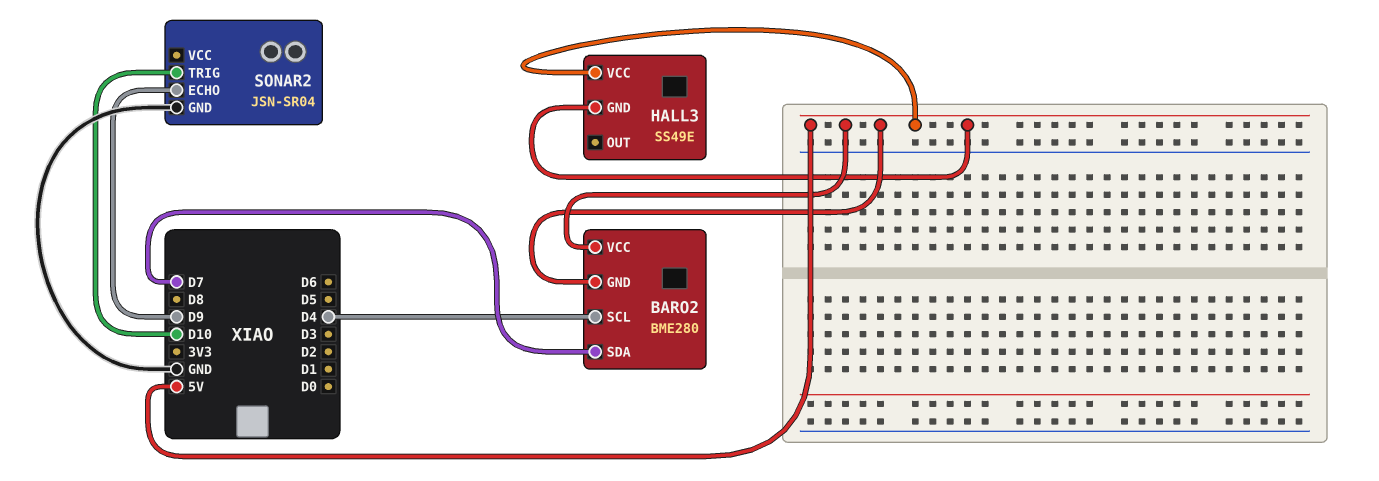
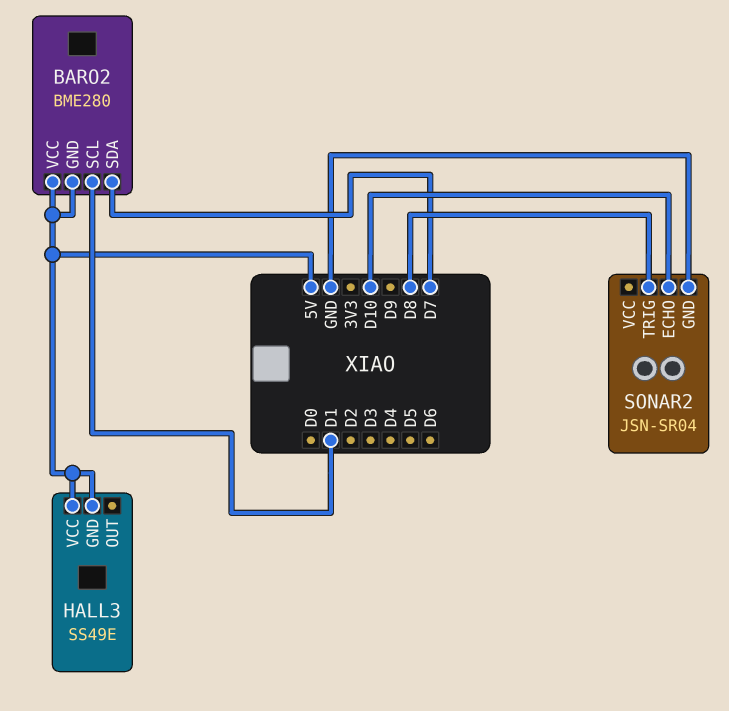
BARO2 pin SCL: D4 -> D1
SONAR2 pin ECHO: D9 -> D10
SONAR2 pin TRIG: D10 -> D8

